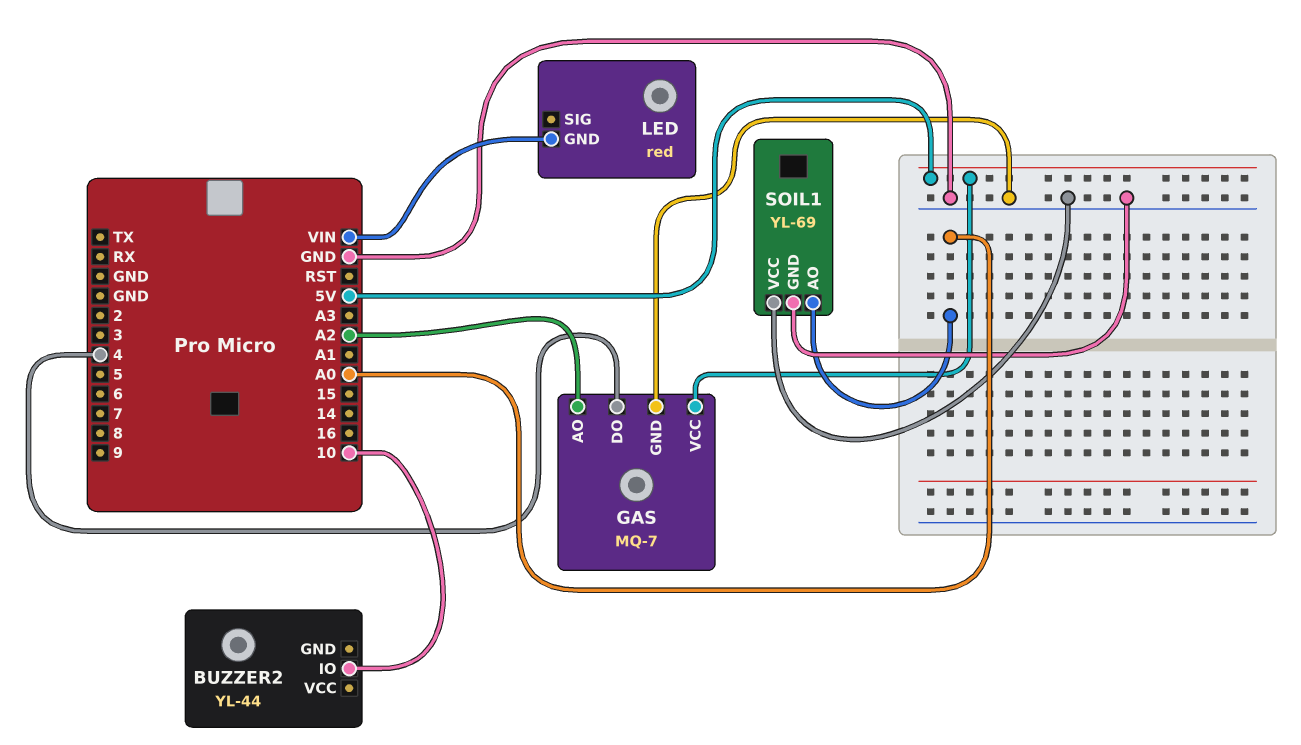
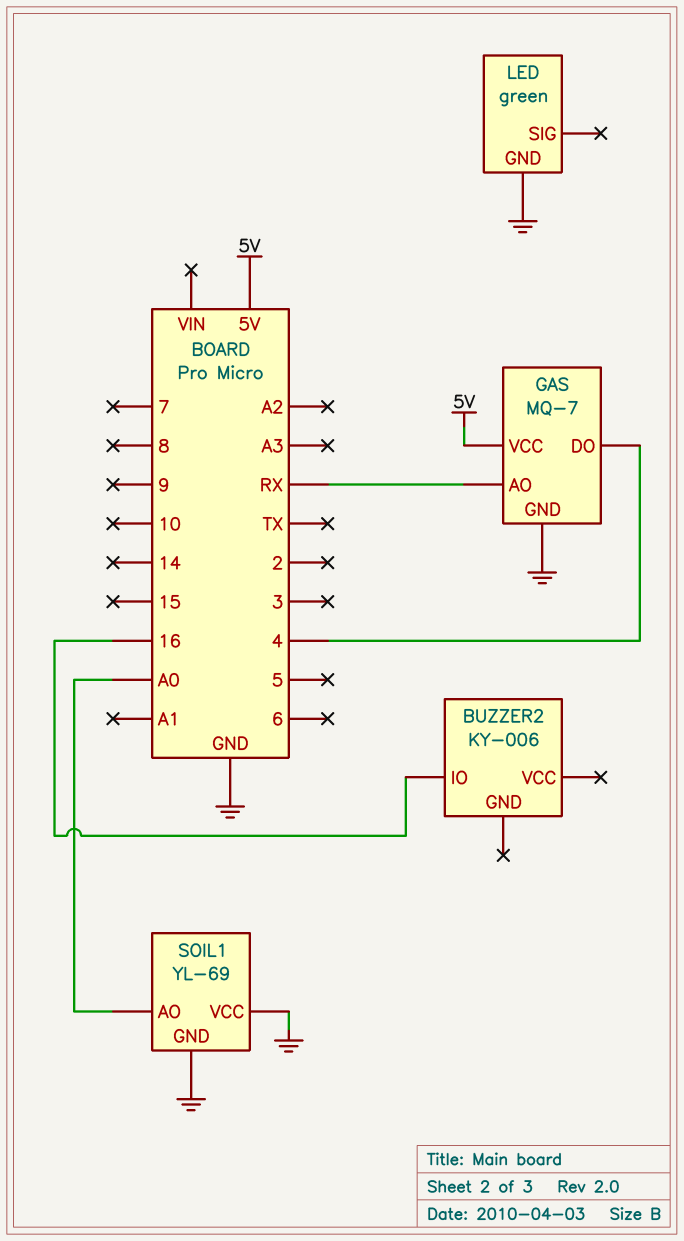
BUZZER2: YL-44 -> KY-006
BUZZER2 pin IO: 10 -> 16
GAS pin AO: A2 -> RX
LED: red -> green
LED pin GND: VIN -> GND

